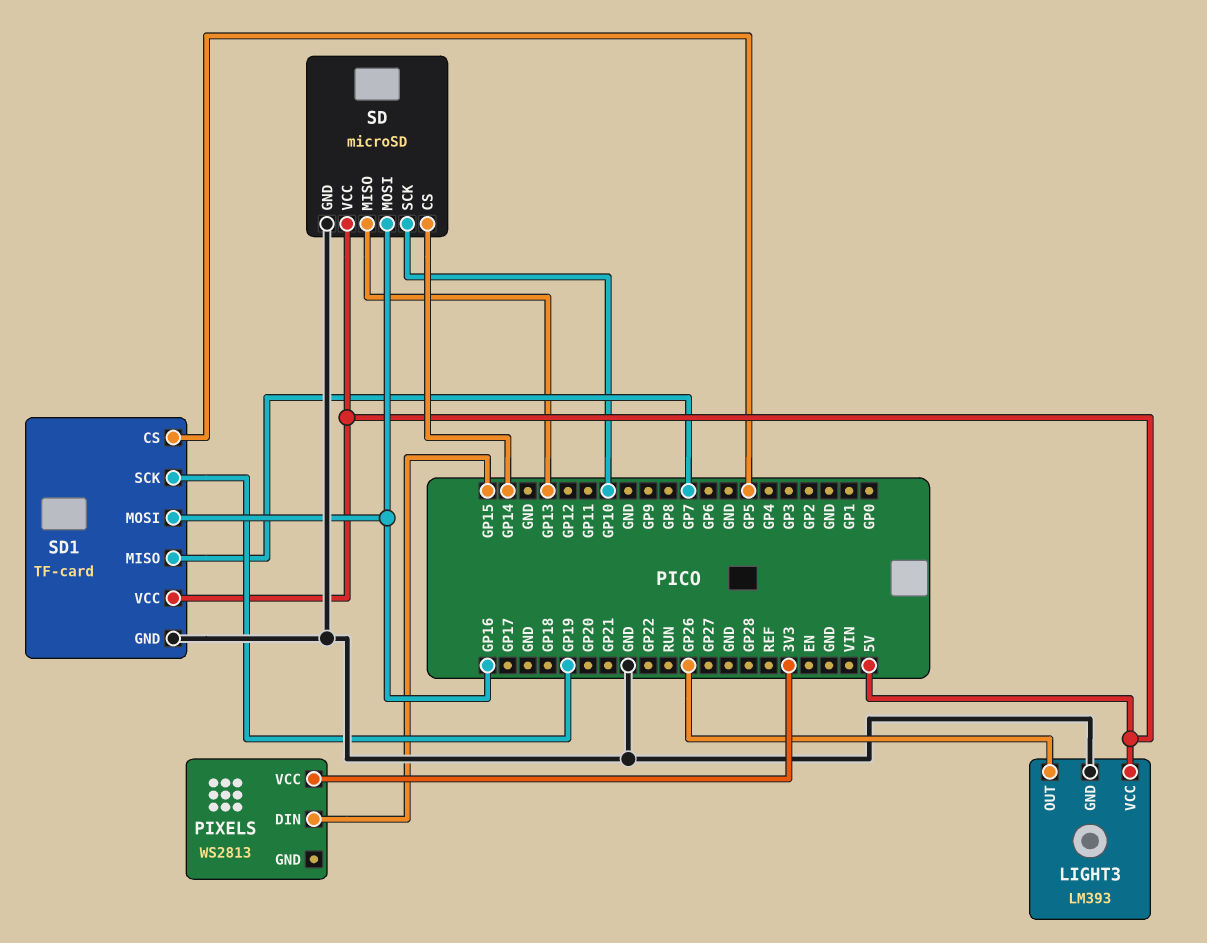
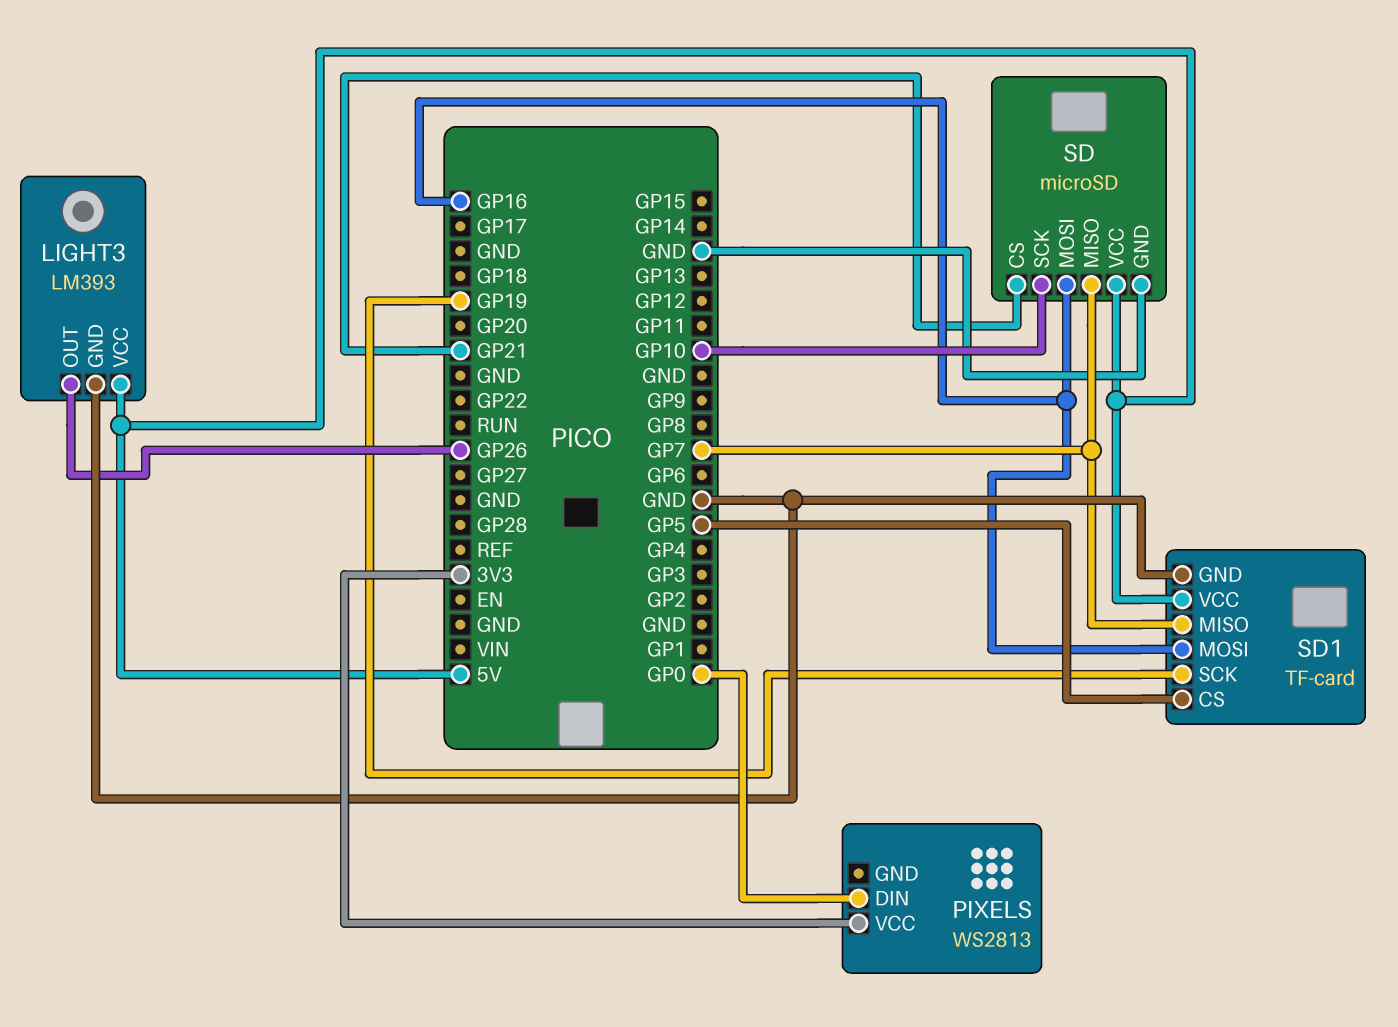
PIXELS pin DIN: GP15 -> GP0
SD pin CS: GP14 -> GP21
SD pin MISO: GP13 -> GP7

